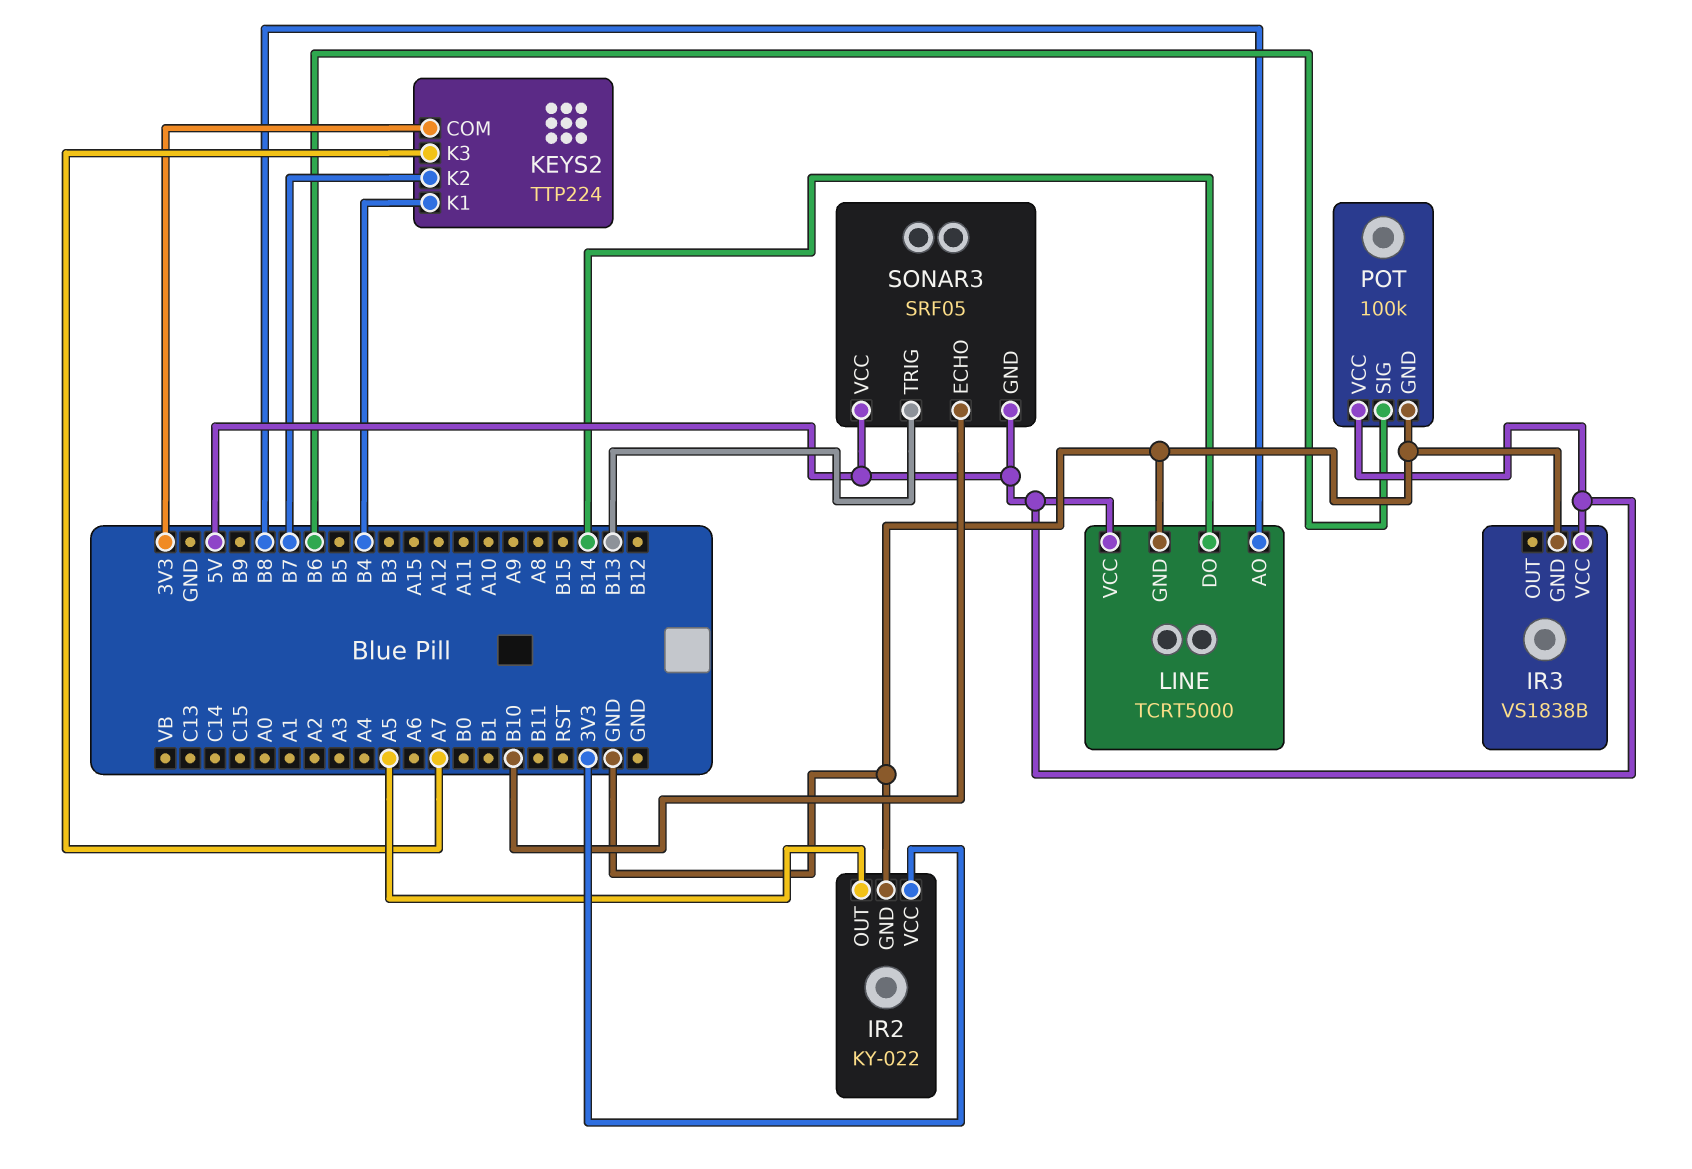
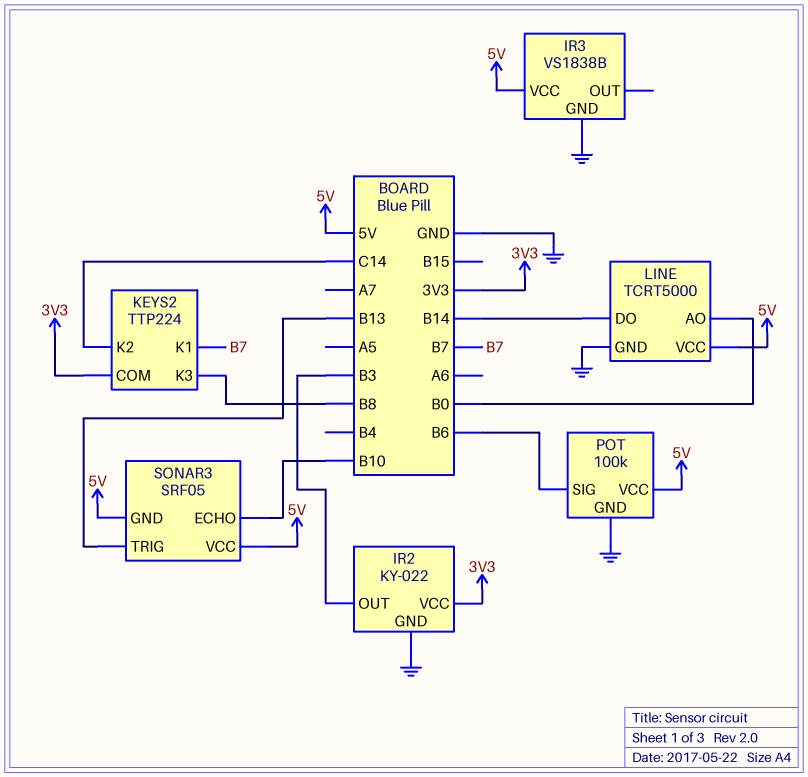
IR2 pin OUT: A5 -> B3
KEYS2 pin K1: B4 -> B7
KEYS2 pin K2: B7 -> C14
KEYS2 pin K3: A7 -> B8
LINE pin AO: B8 -> B0

